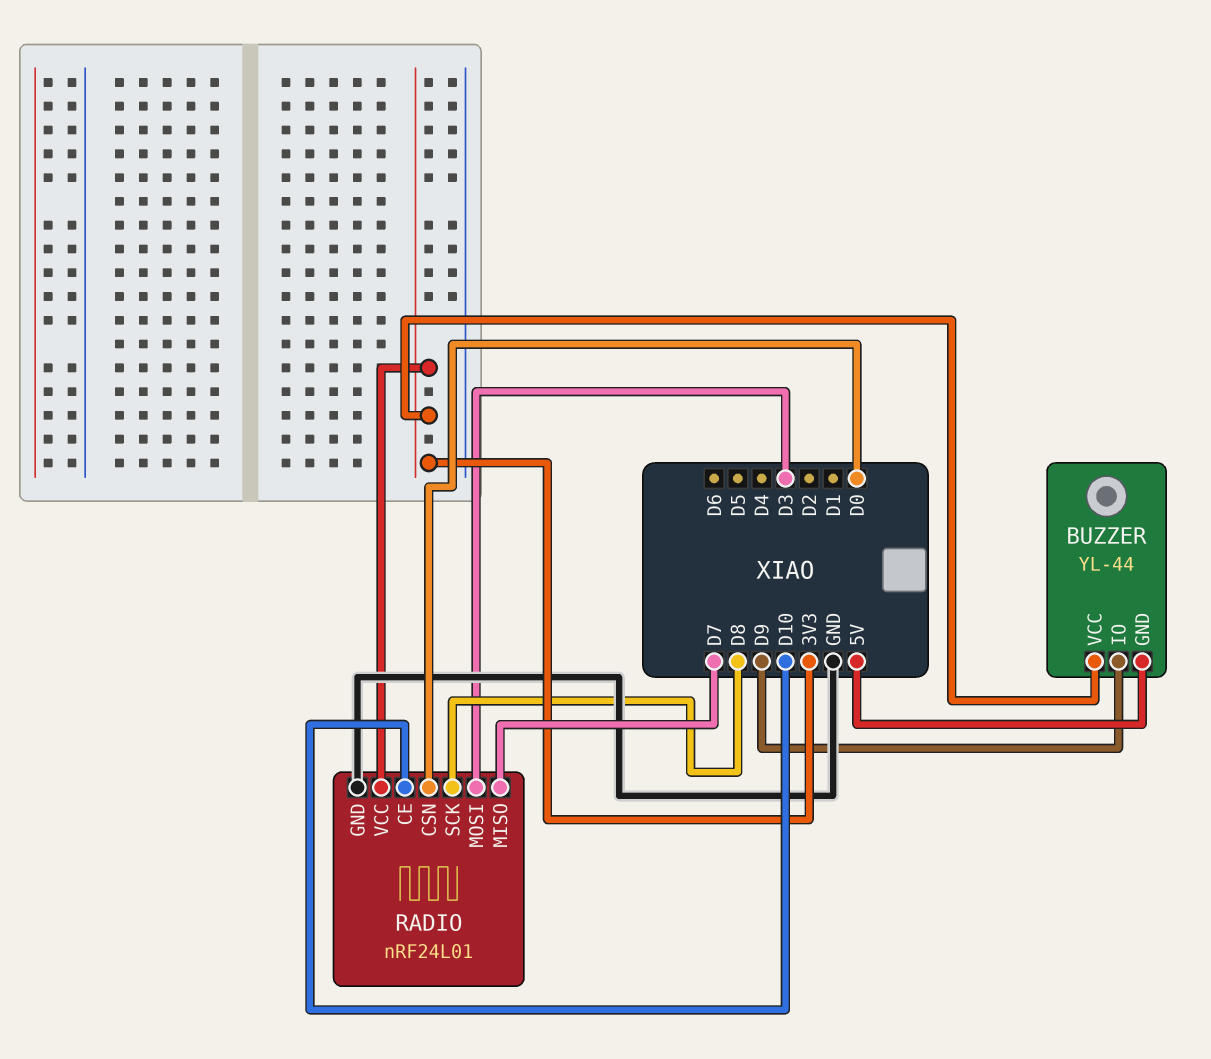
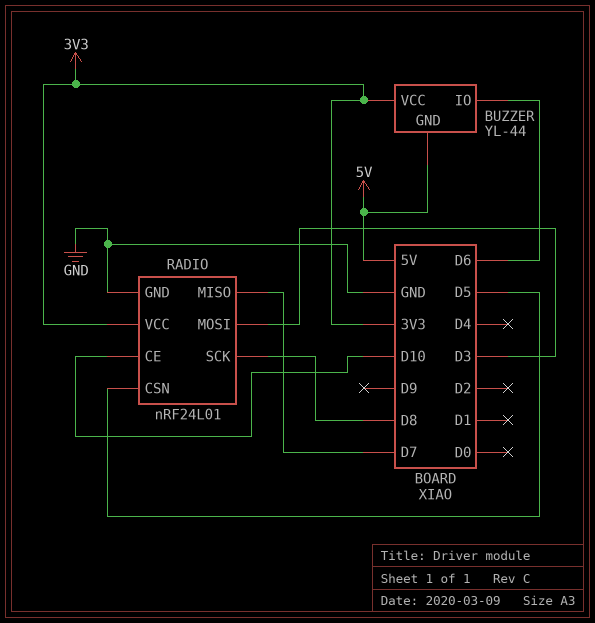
BUZZER pin IO: D9 -> D6
RADIO pin CSN: D0 -> D5

